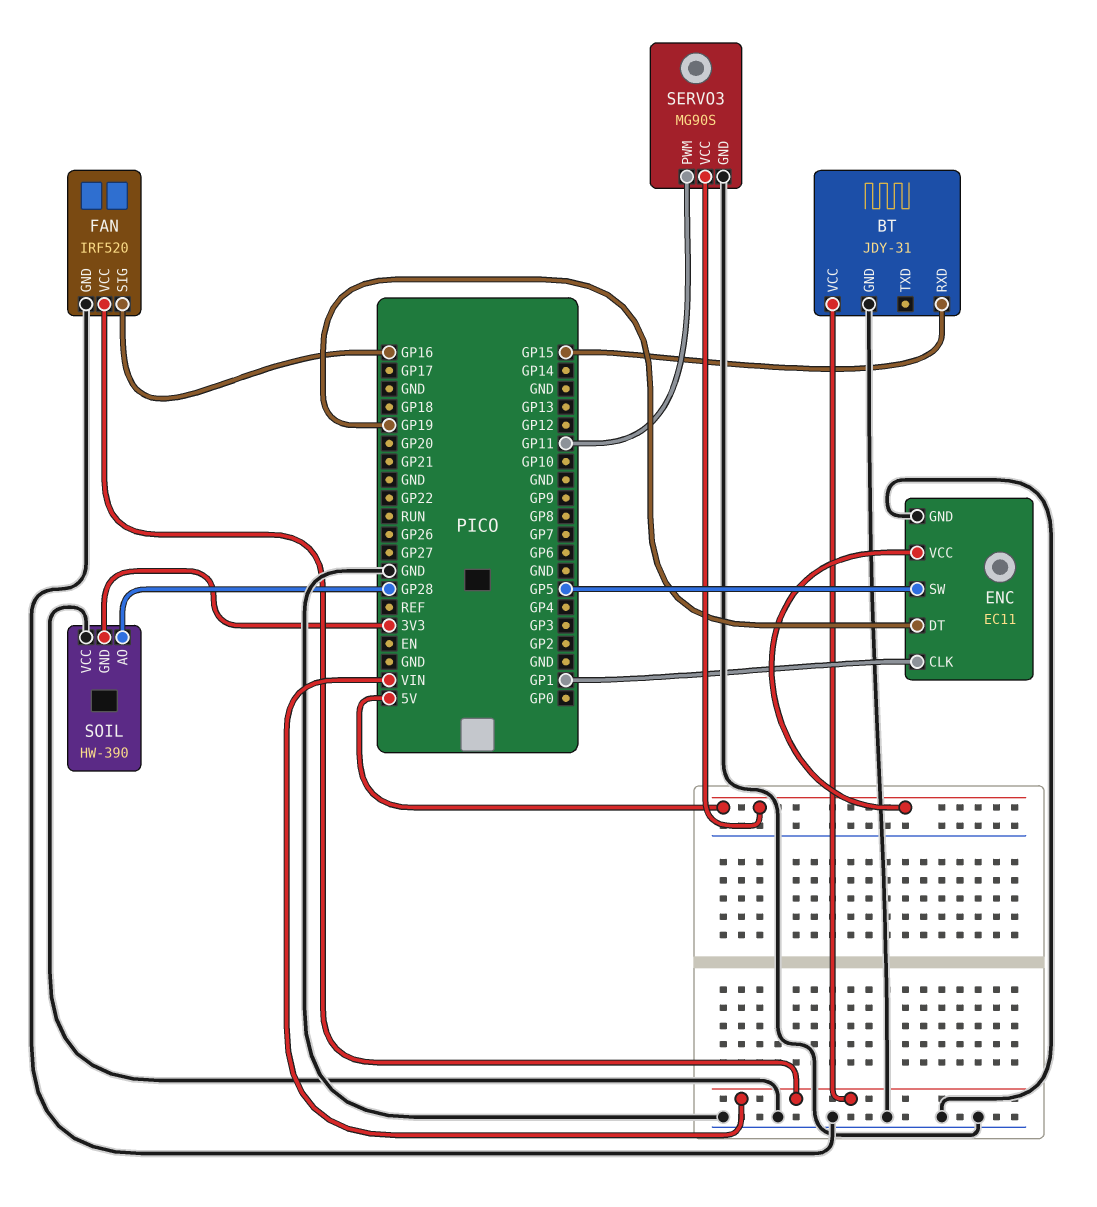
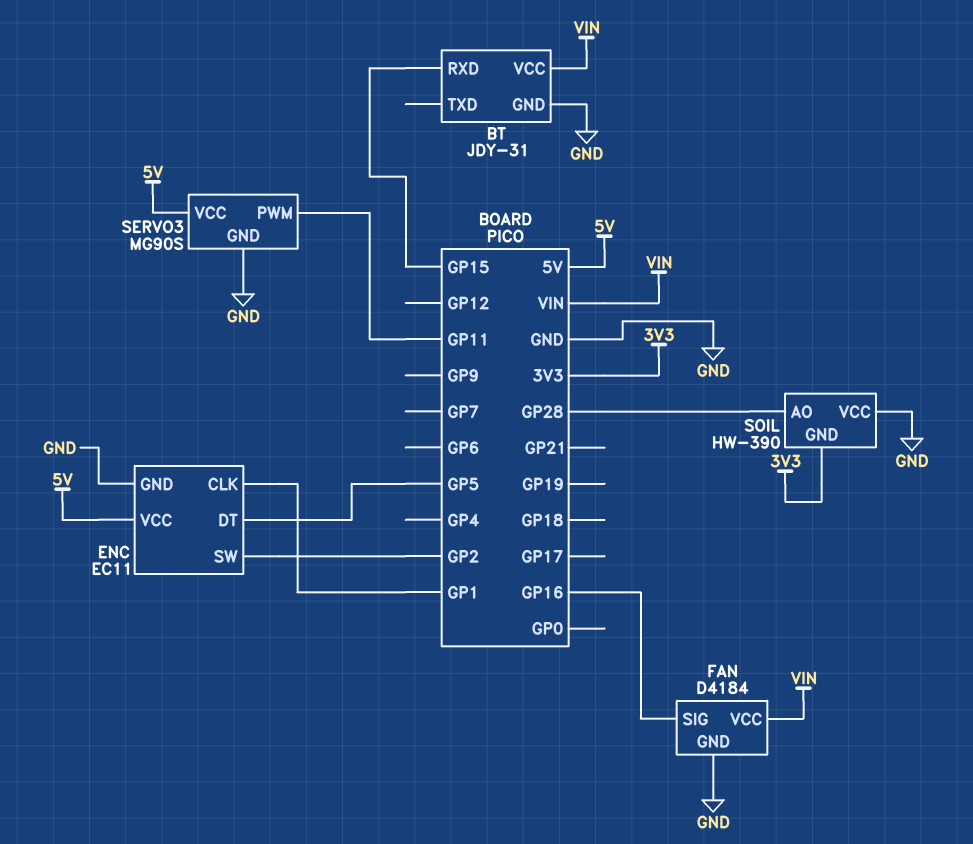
ENC pin DT: GP19 -> GP5
ENC pin SW: GP5 -> GP2
FAN: IRF520 -> D4184

